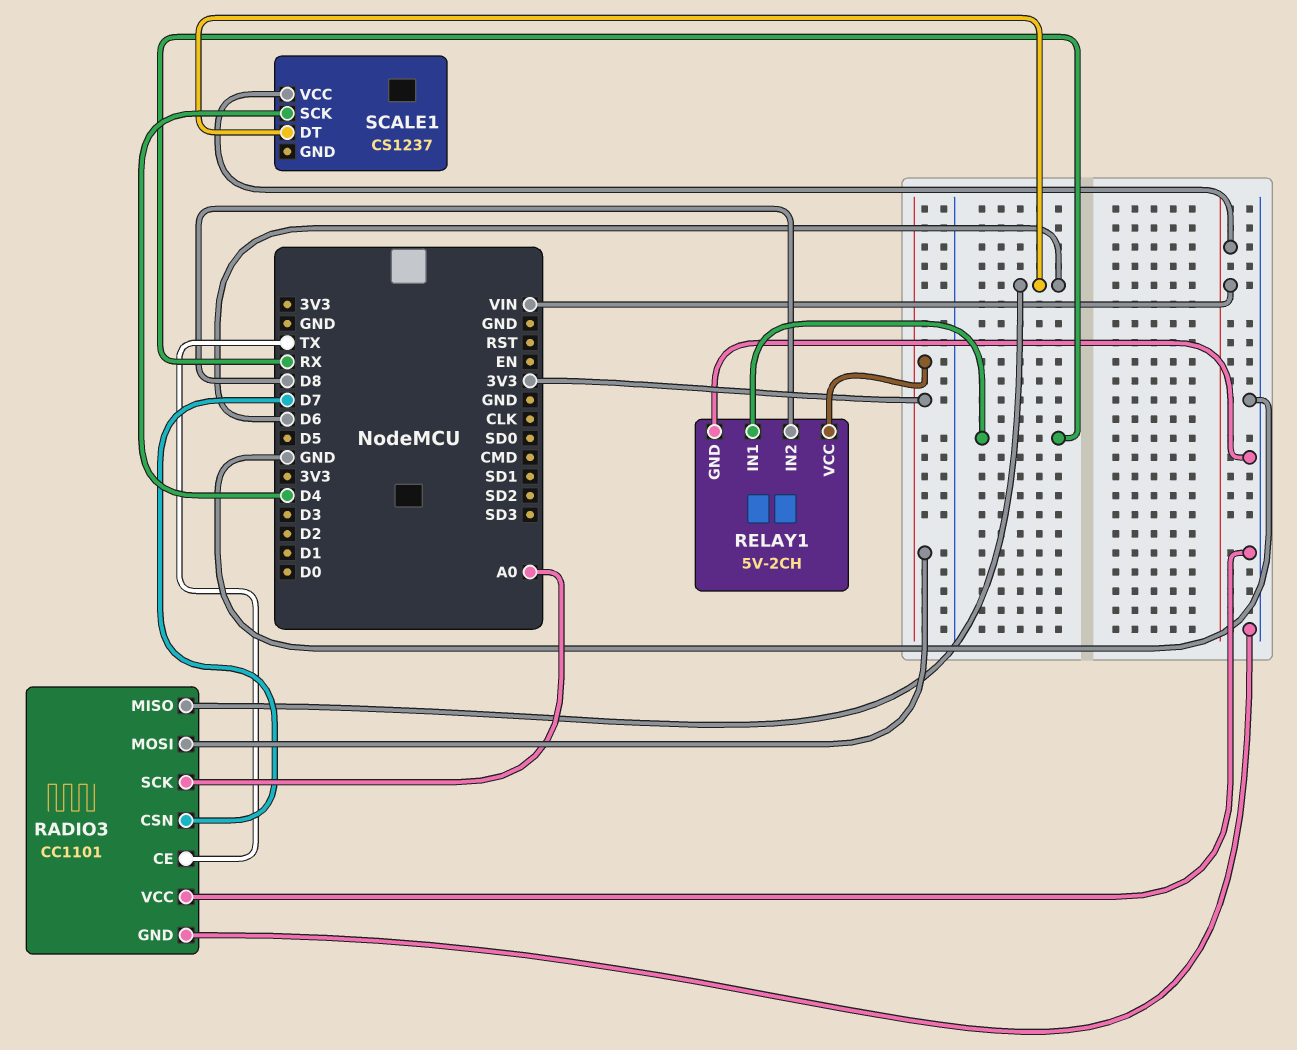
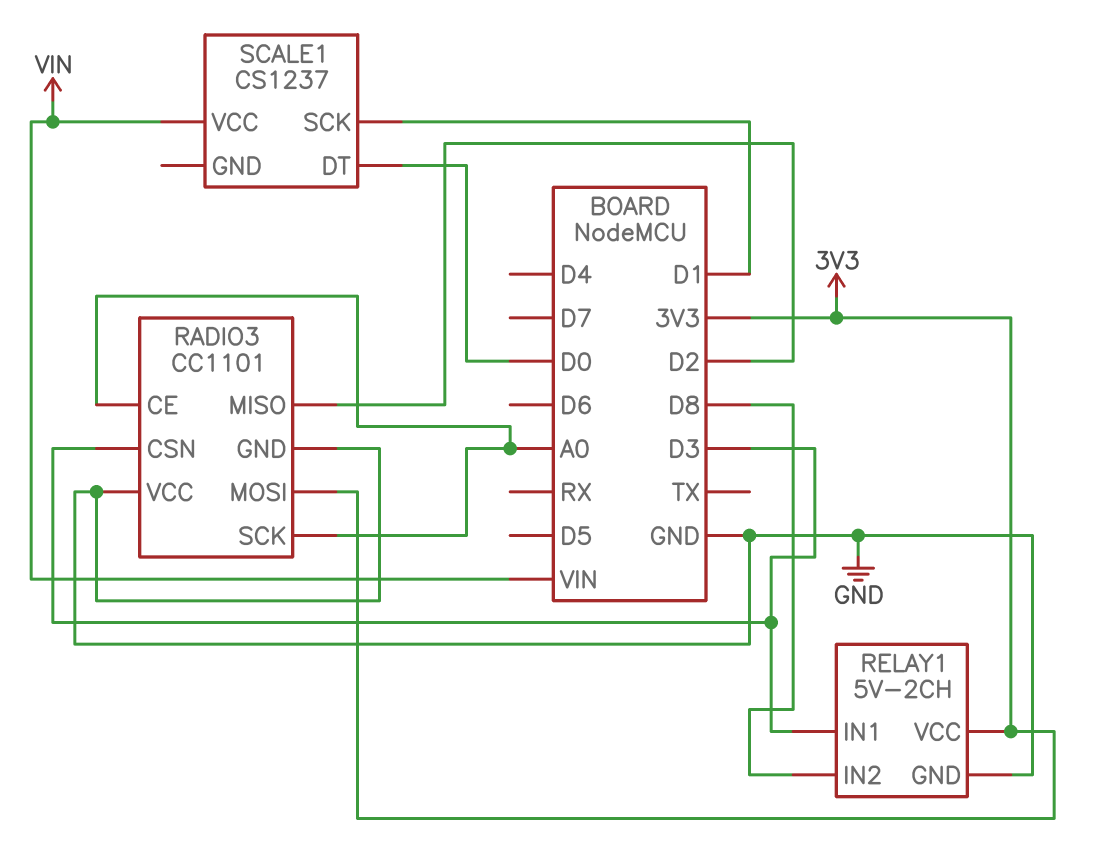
RADIO3 pin CE: TX -> A0
RADIO3 pin CSN: D7 -> D3
RADIO3 pin MISO: D6 -> D2
RELAY1 pin IN1: RX -> D3
SCALE1 pin DT: D6 -> D0
SCALE1 pin SCK: D4 -> D1

